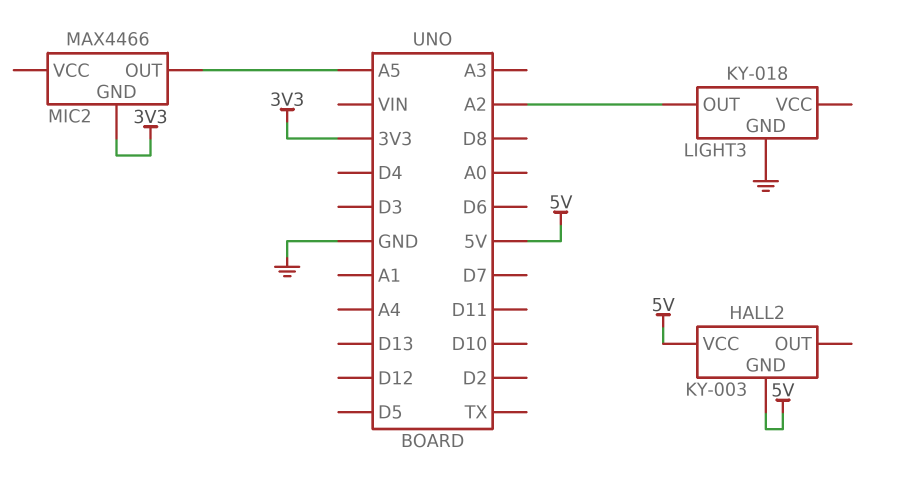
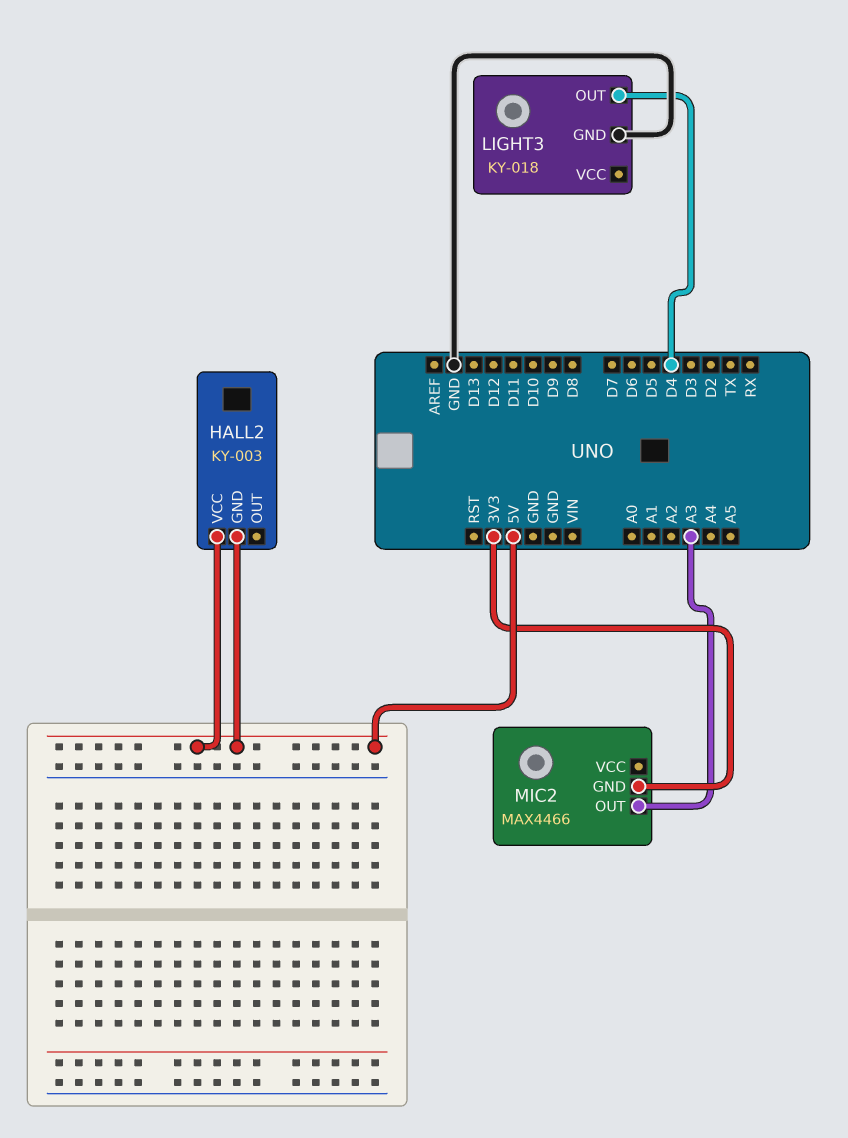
LIGHT3 pin OUT: A2 -> D4
MIC2 pin OUT: A5 -> A3

